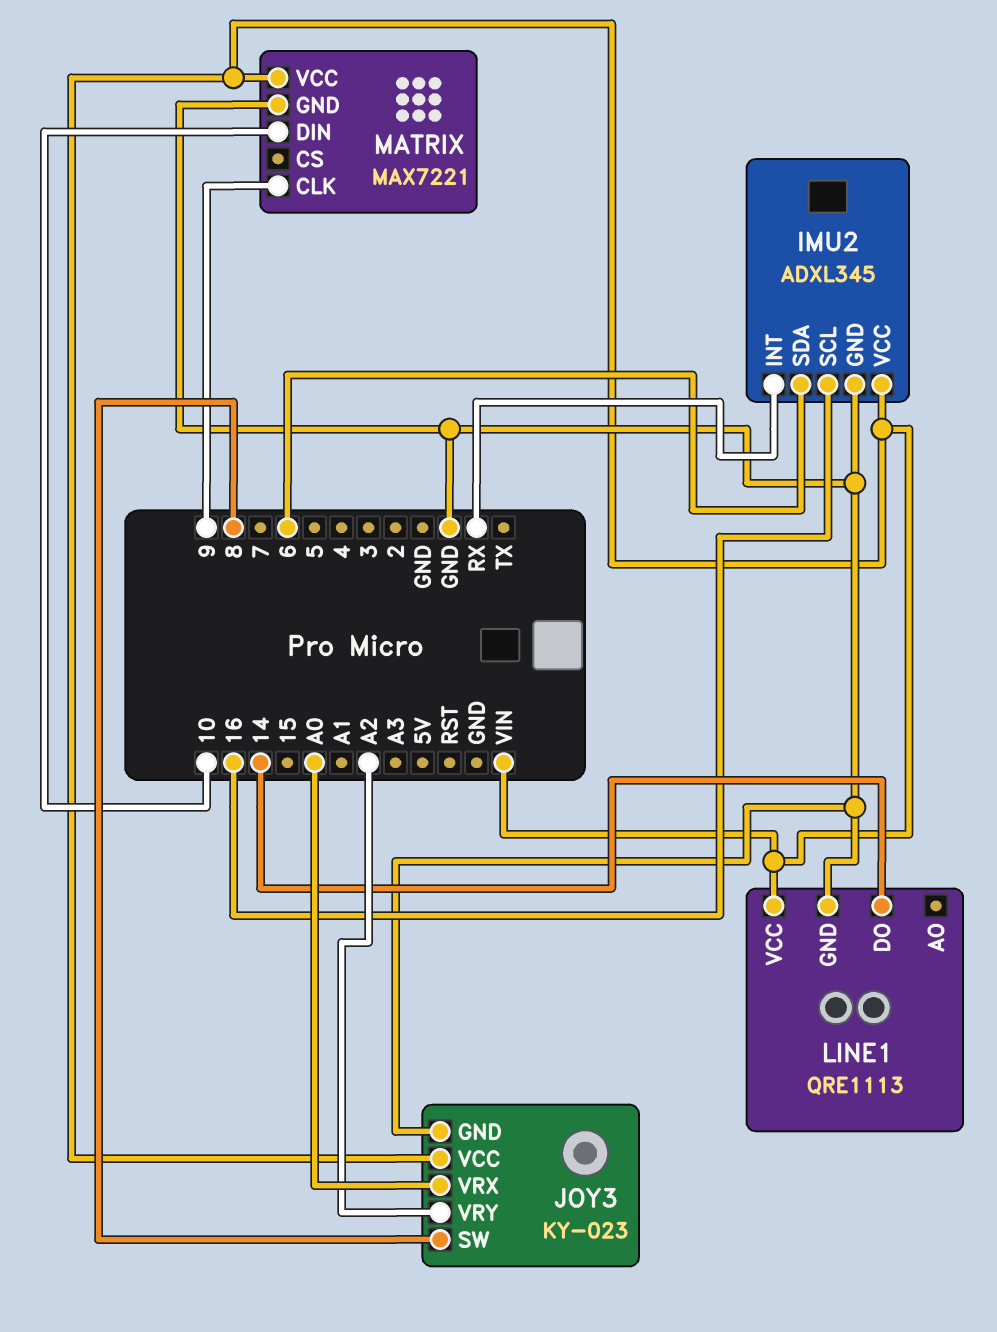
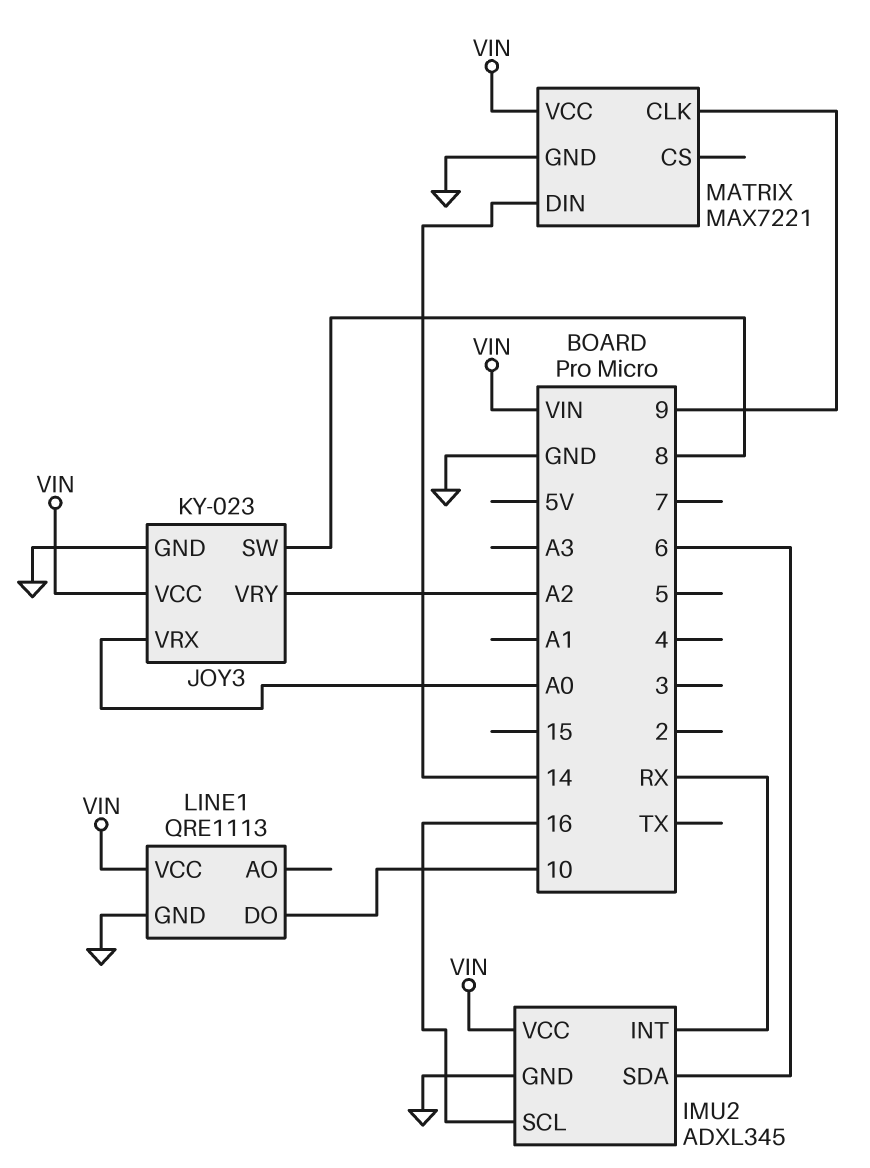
LINE1 pin DO: 14 -> 10
MATRIX pin DIN: 10 -> 14

